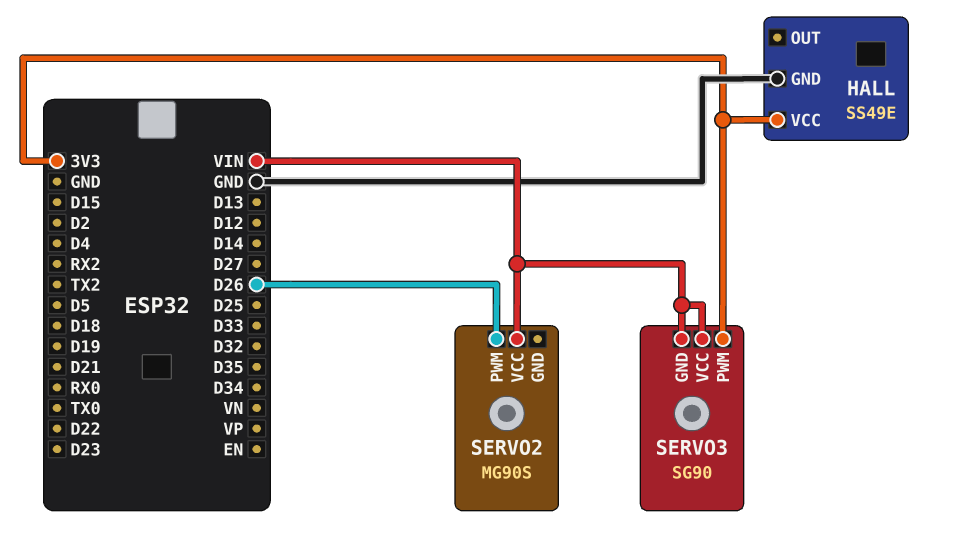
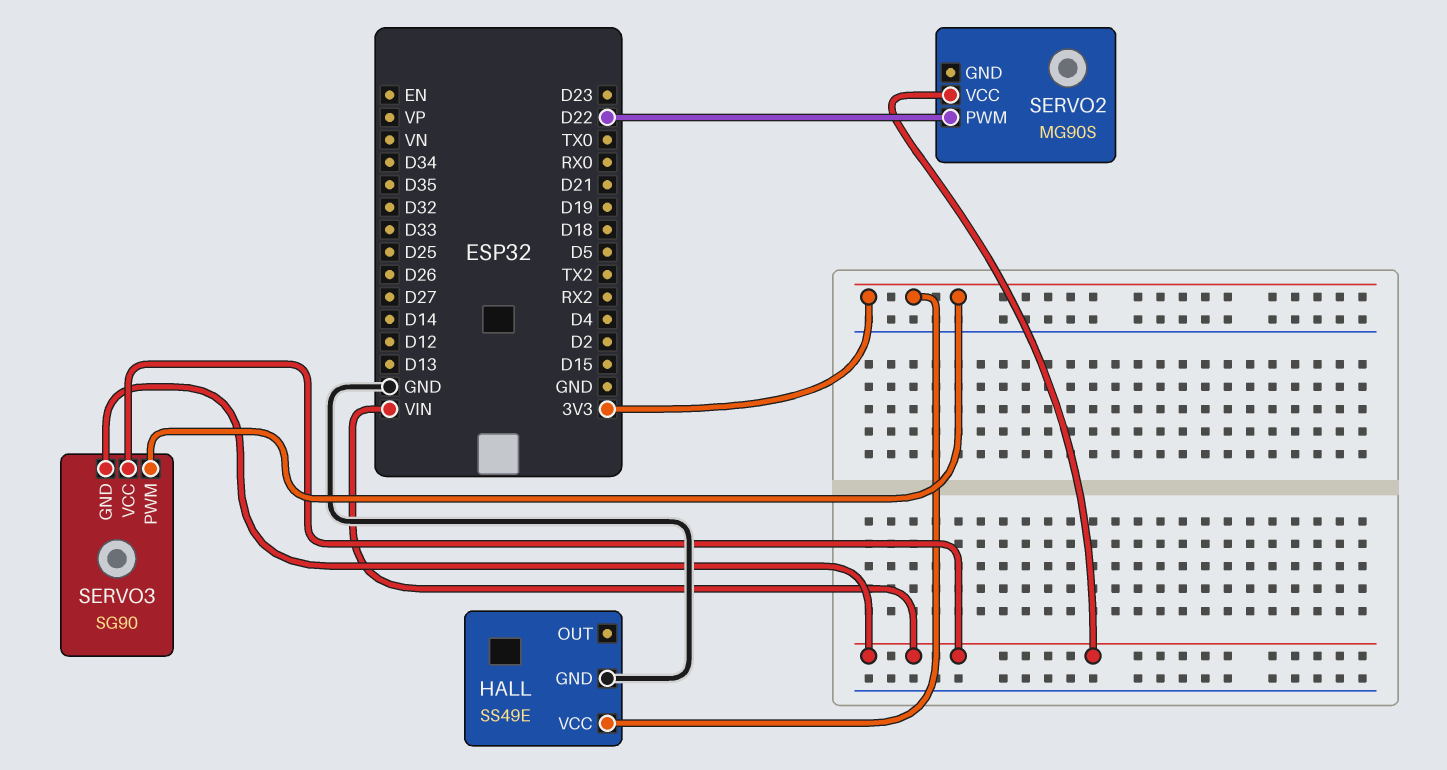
SERVO2 pin PWM: D26 -> D22

